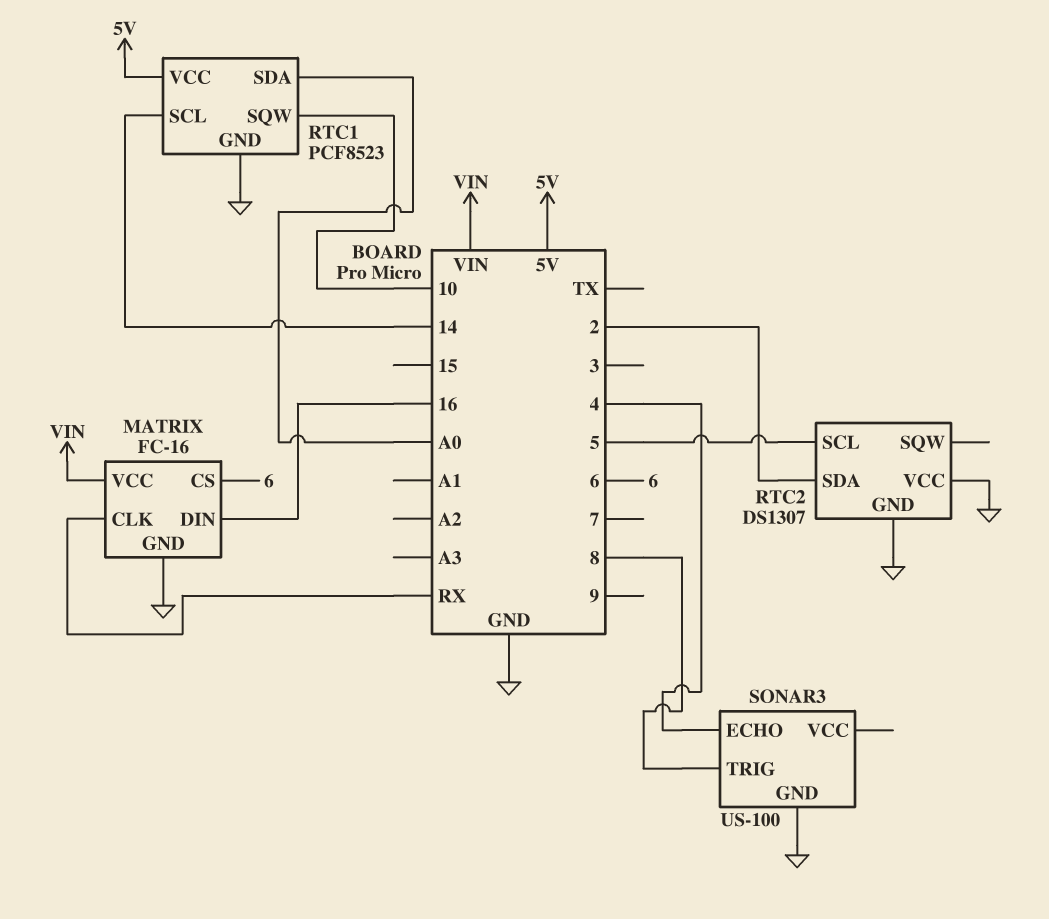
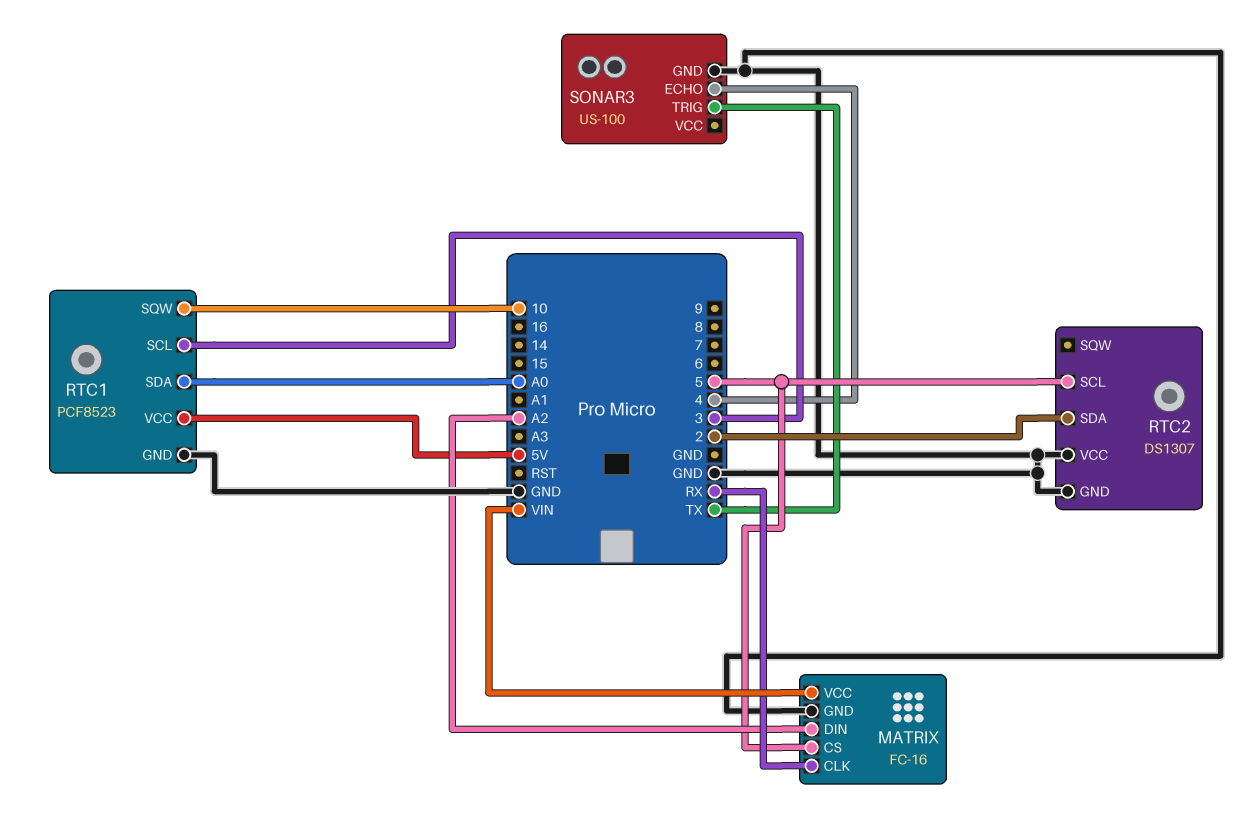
MATRIX pin CS: 6 -> 5
MATRIX pin DIN: 16 -> A2
RTC1 pin SCL: 14 -> 3
SONAR3 pin TRIG: 8 -> TX

